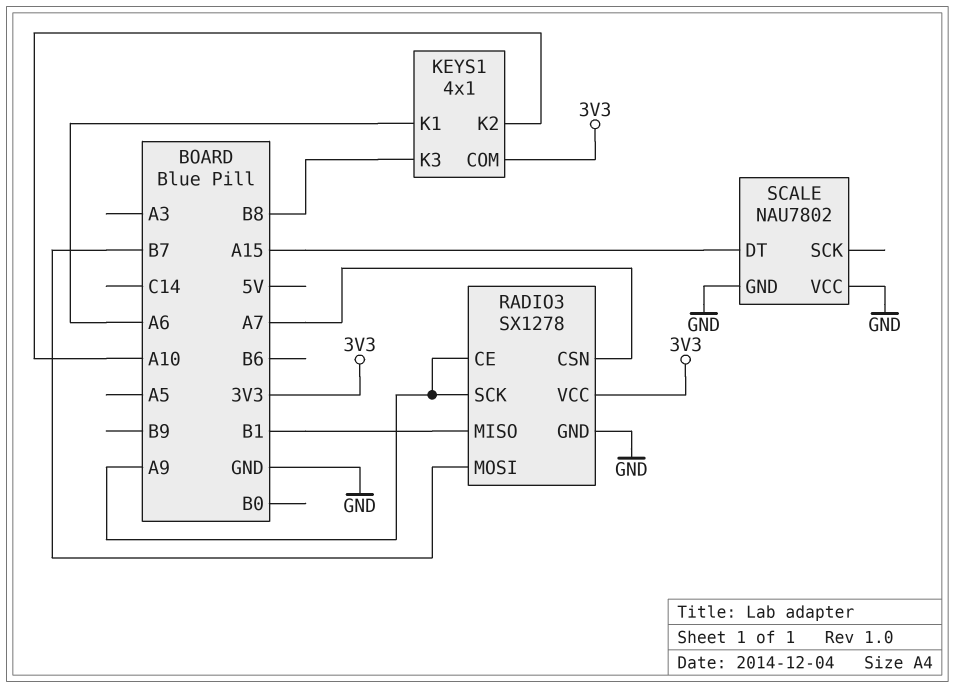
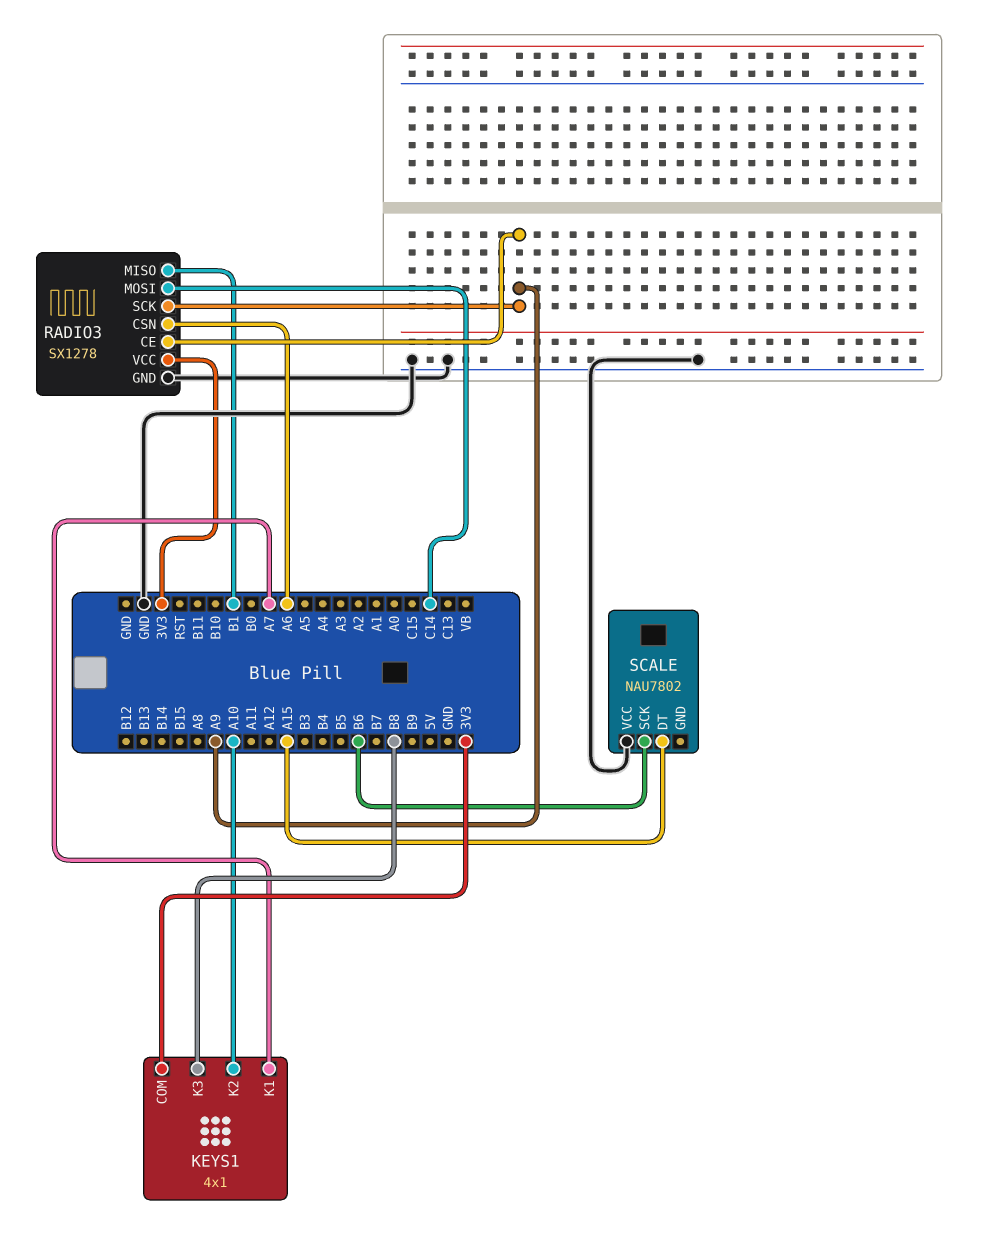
KEYS1 pin K1: A6 -> A7
RADIO3 pin CSN: A7 -> A6
RADIO3 pin MOSI: B7 -> C14
SCALE pin GND: GND -> none
SCALE pin SCK: none -> B6

